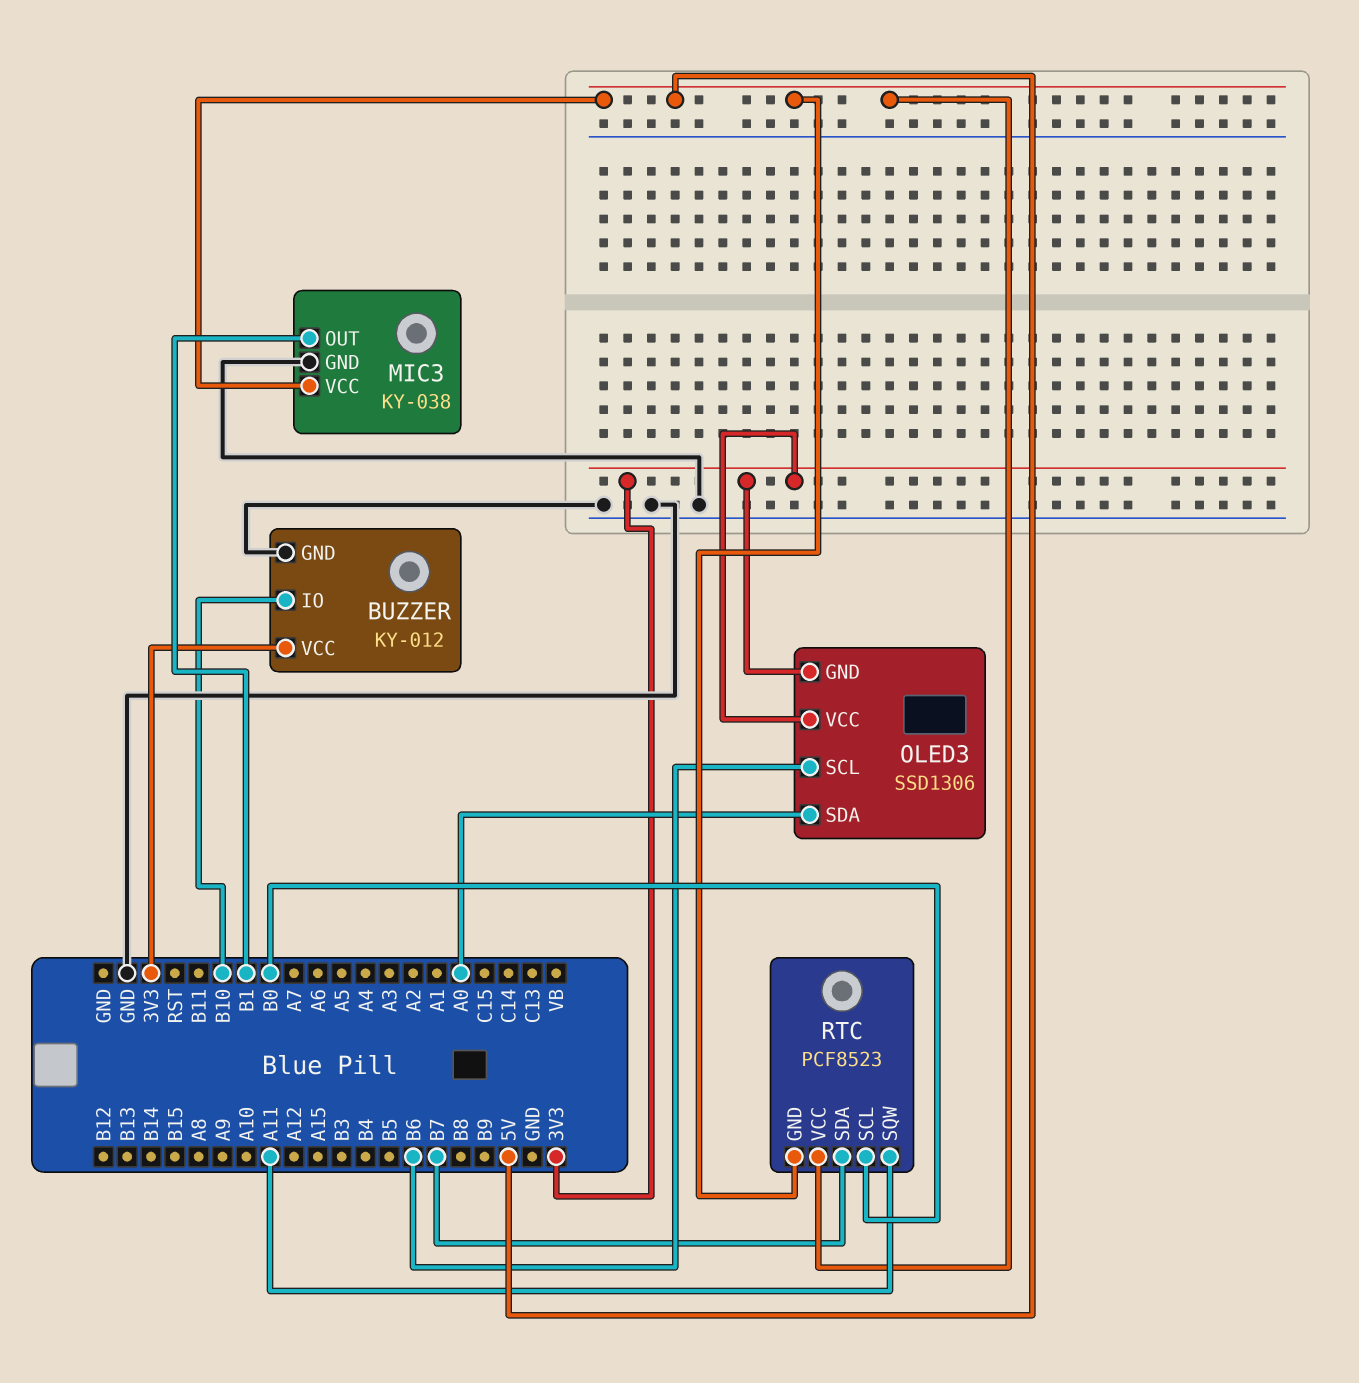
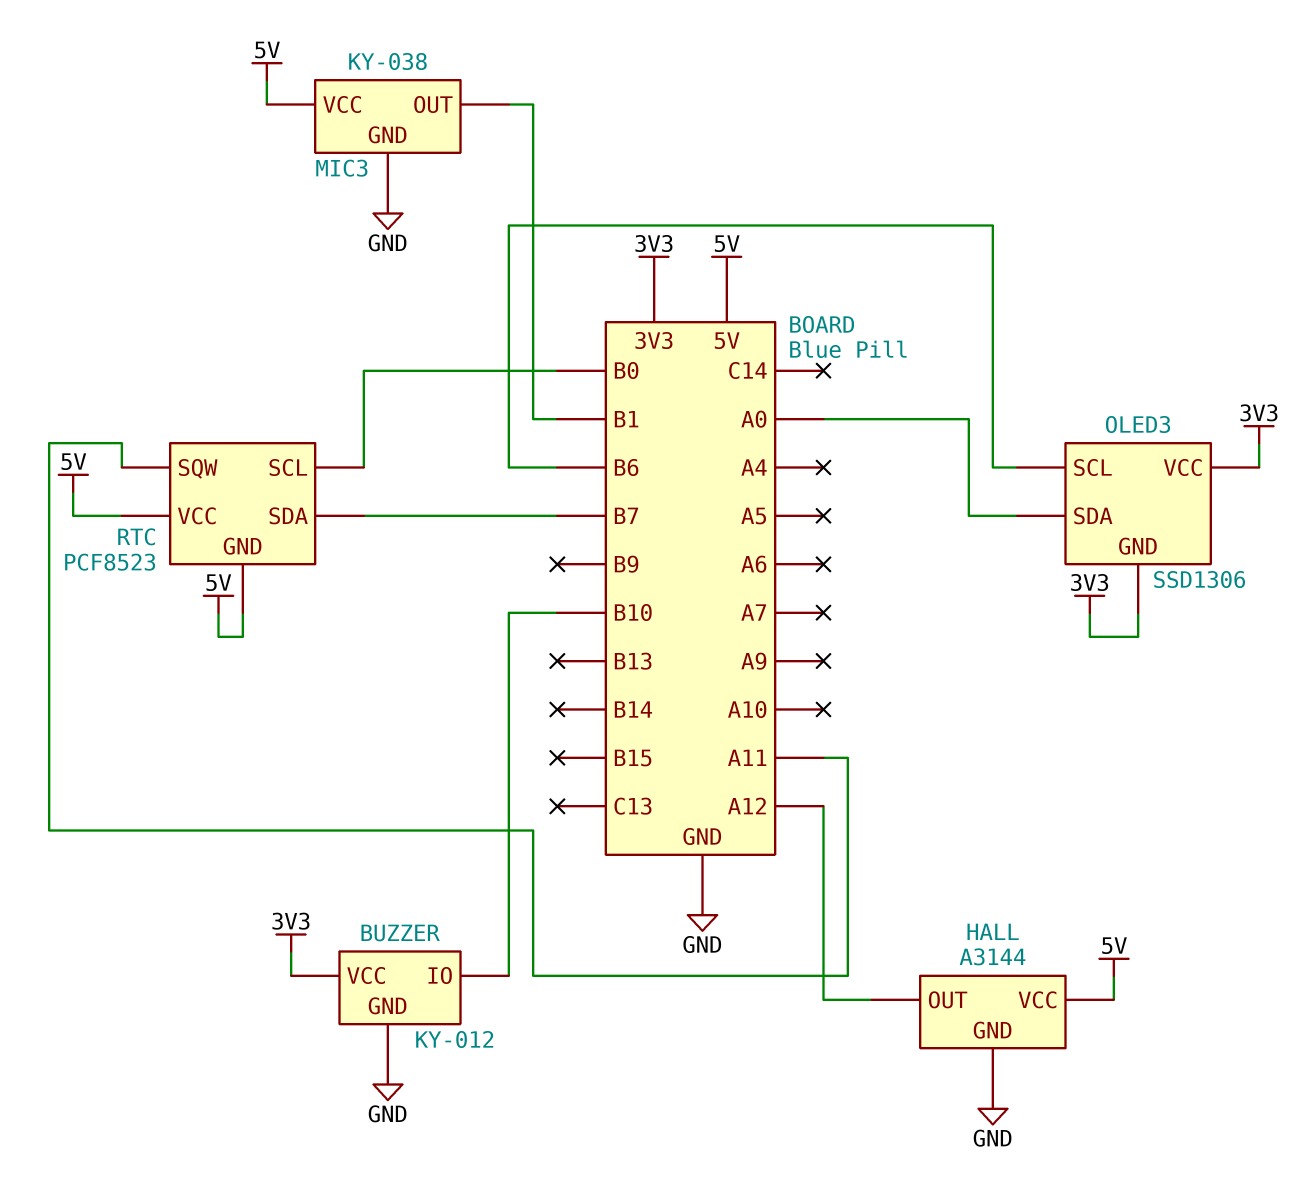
HALL: none -> A3144
HALL pin GND: none -> GND
HALL pin OUT: none -> A12
HALL pin VCC: none -> 5V

